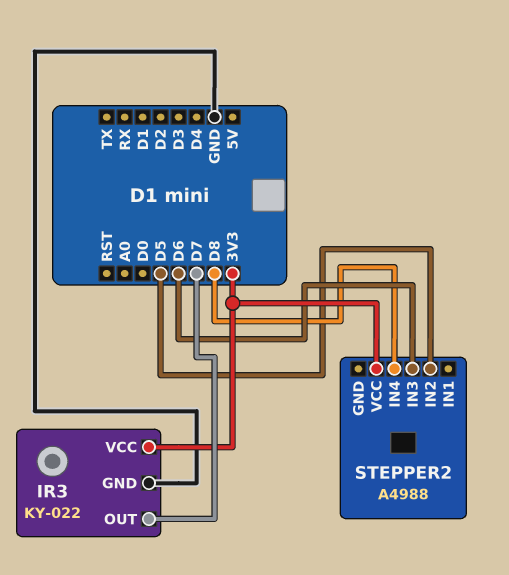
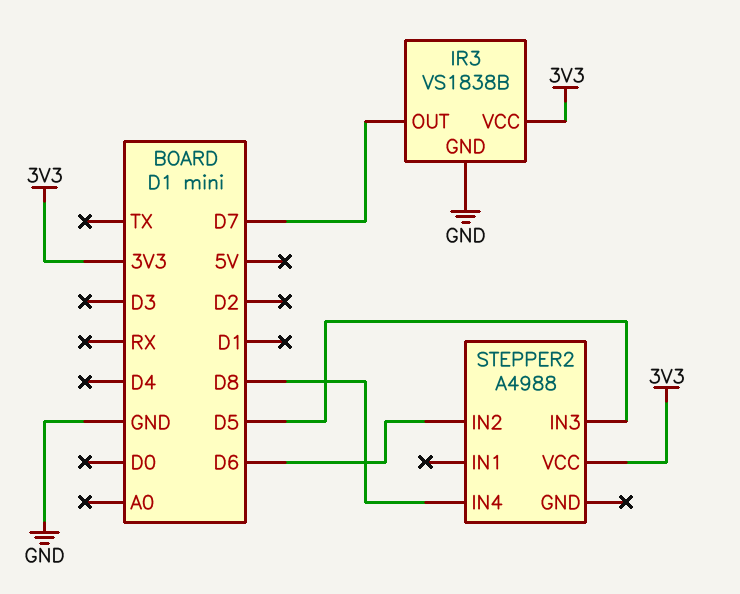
IR3: KY-022 -> VS1838B
STEPPER2 pin IN2: D5 -> D6
STEPPER2 pin IN3: D6 -> D5

